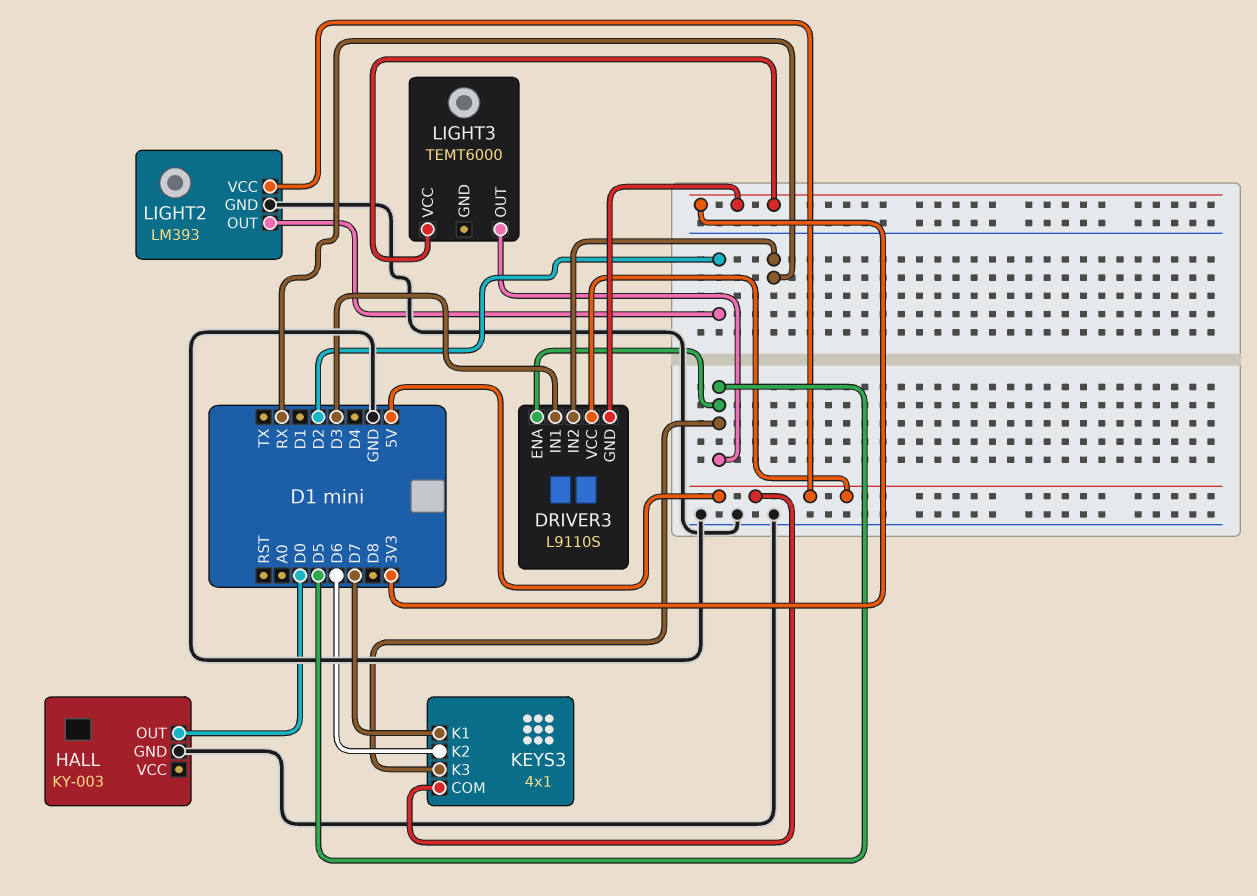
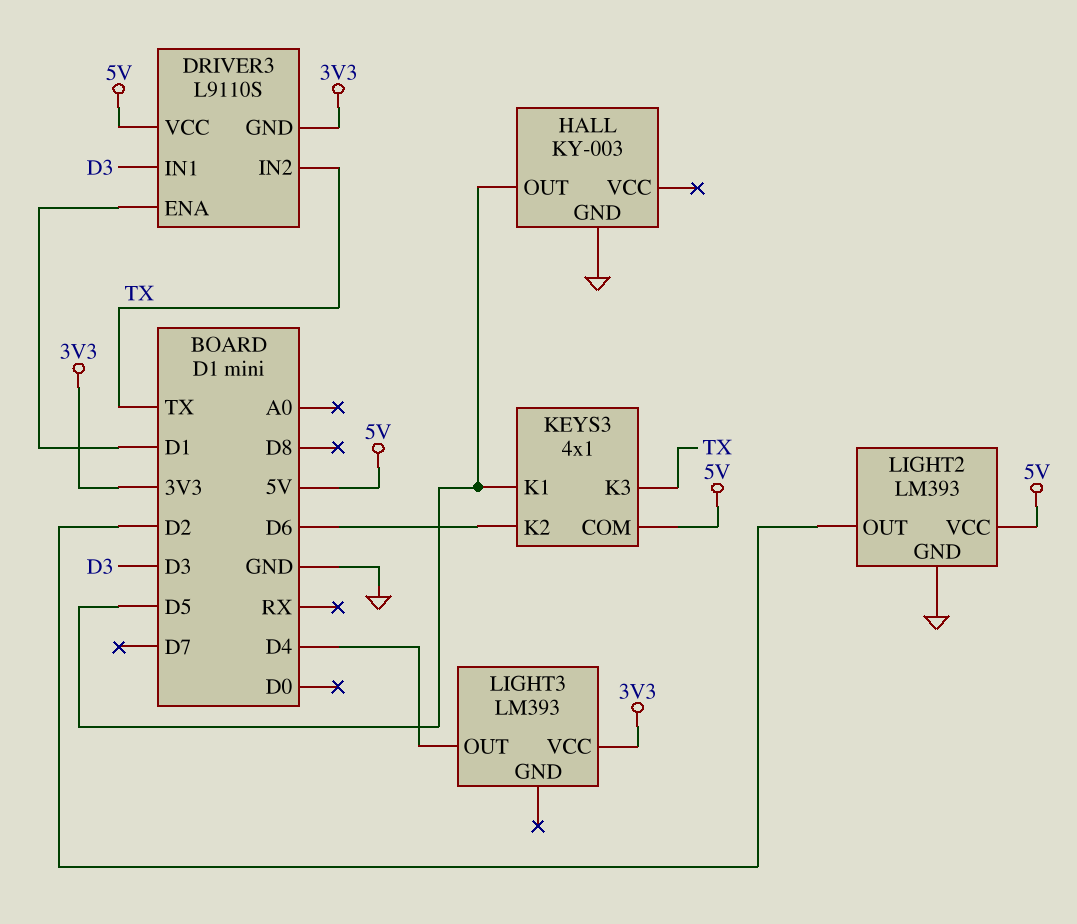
DRIVER3 pin ENA: D5 -> D1
DRIVER3 pin IN2: RX -> TX
HALL pin OUT: D0 -> D5
KEYS3 pin K1: D7 -> D5
KEYS3 pin K3: D5 -> TX
LIGHT3: TEMT6000 -> LM393
LIGHT3 pin OUT: D5 -> D4

